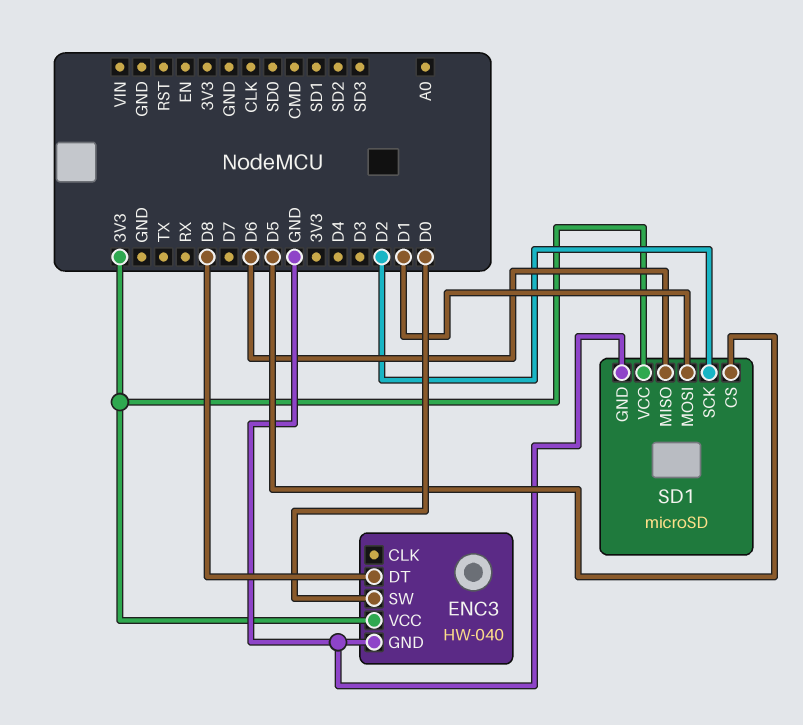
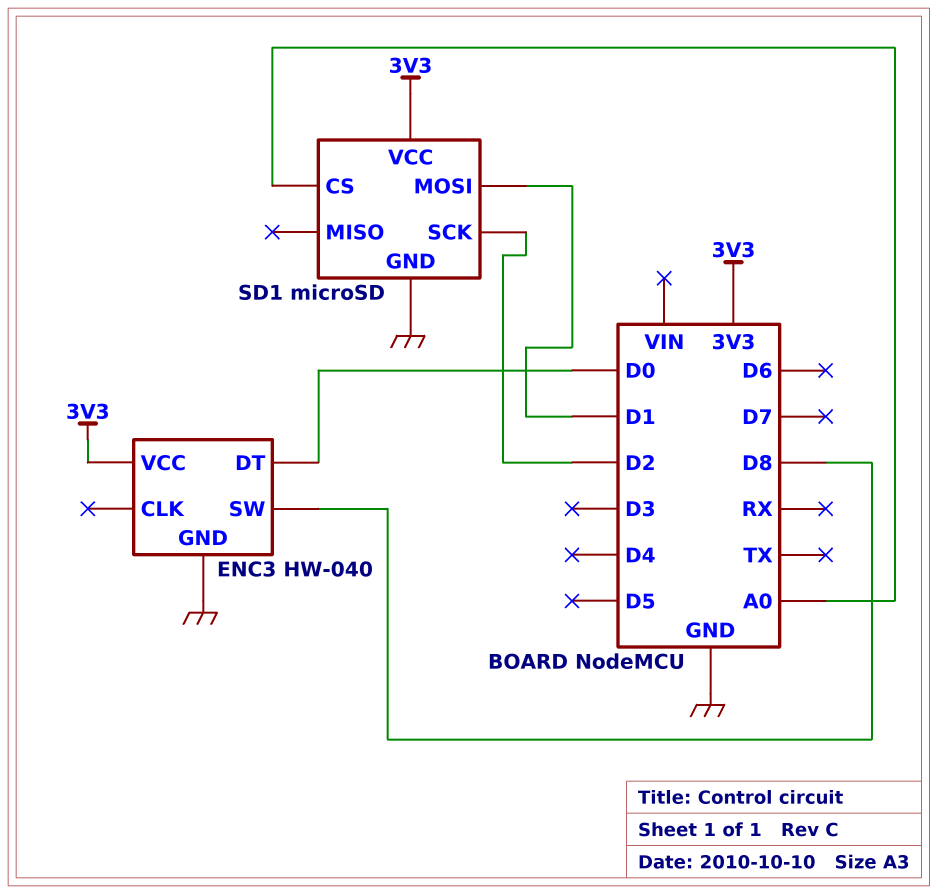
ENC3 pin DT: D8 -> D0
ENC3 pin SW: D0 -> D8
SD1 pin CS: D5 -> A0
SD1 pin MISO: D6 -> none

